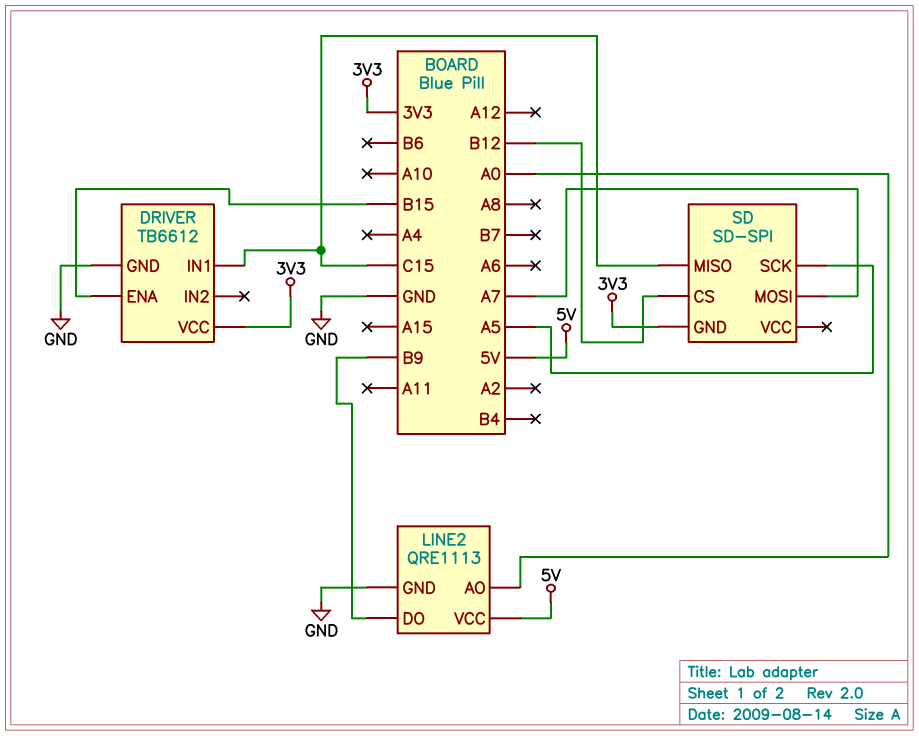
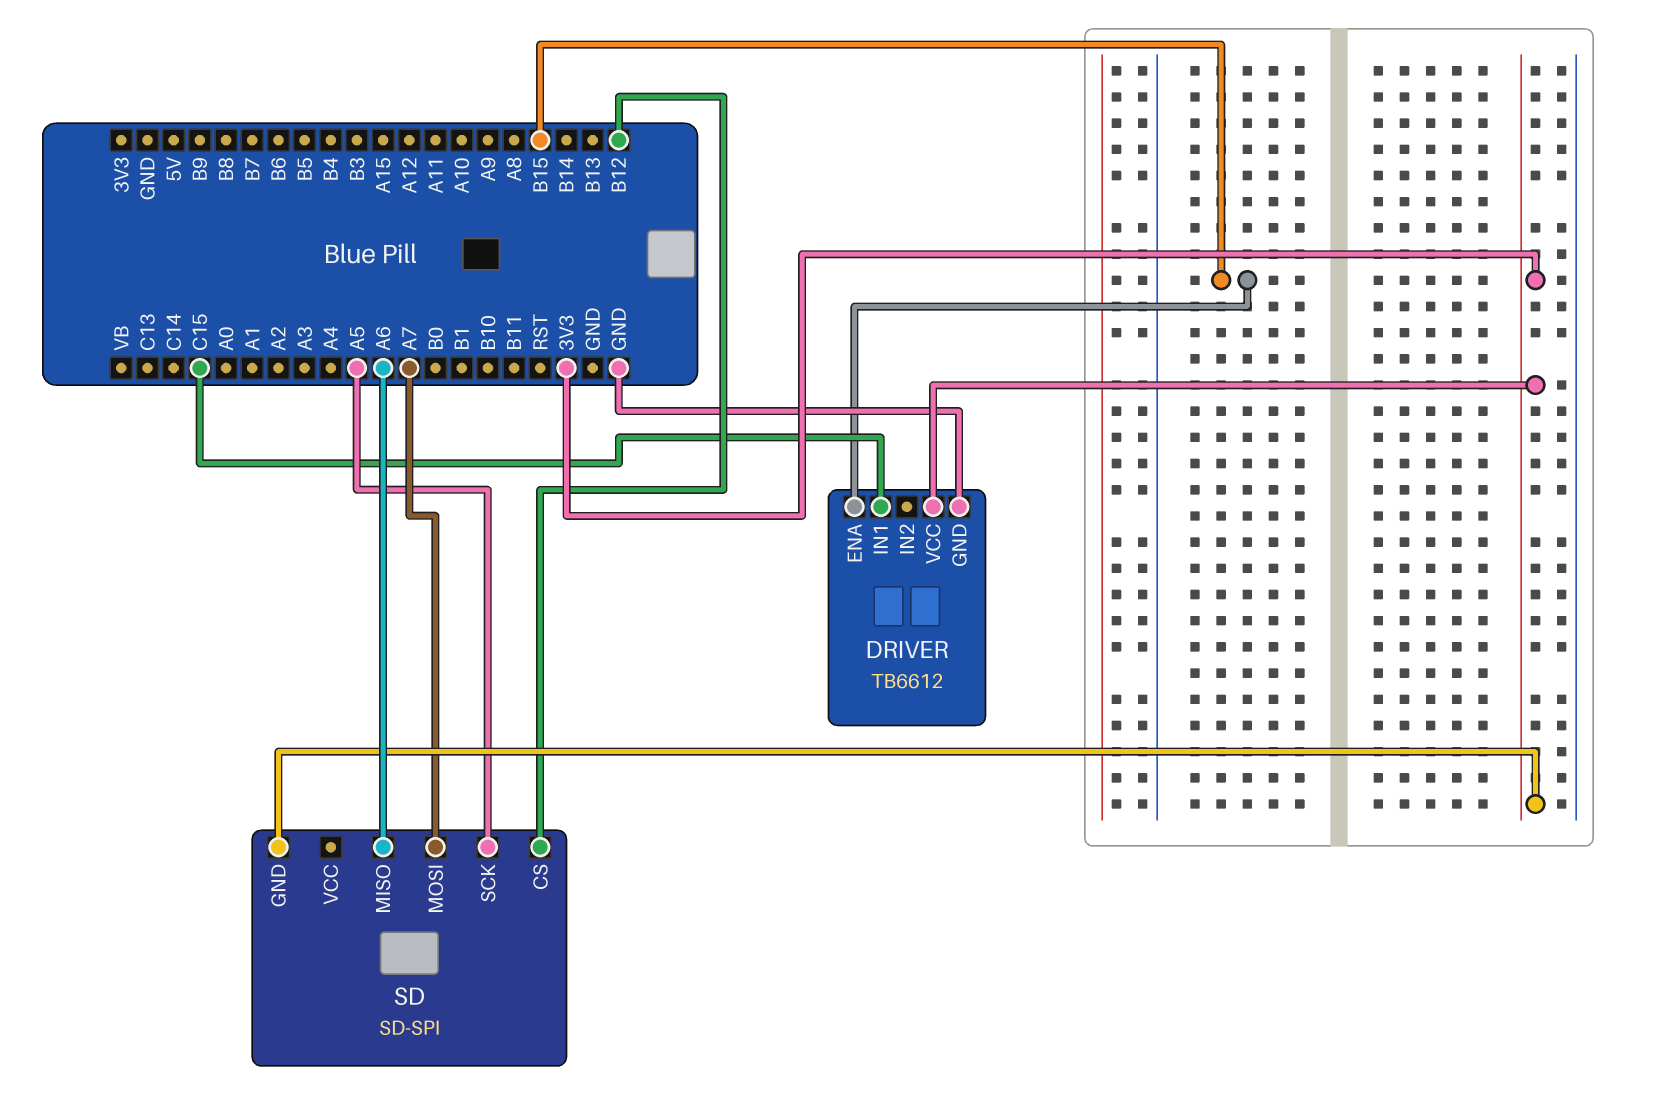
LINE2: QRE1113 -> none
LINE2 pin AO: A0 -> none
LINE2 pin DO: B9 -> none
LINE2 pin GND: GND -> none
LINE2 pin VCC: 5V -> none
SD pin MISO: C15 -> A6

